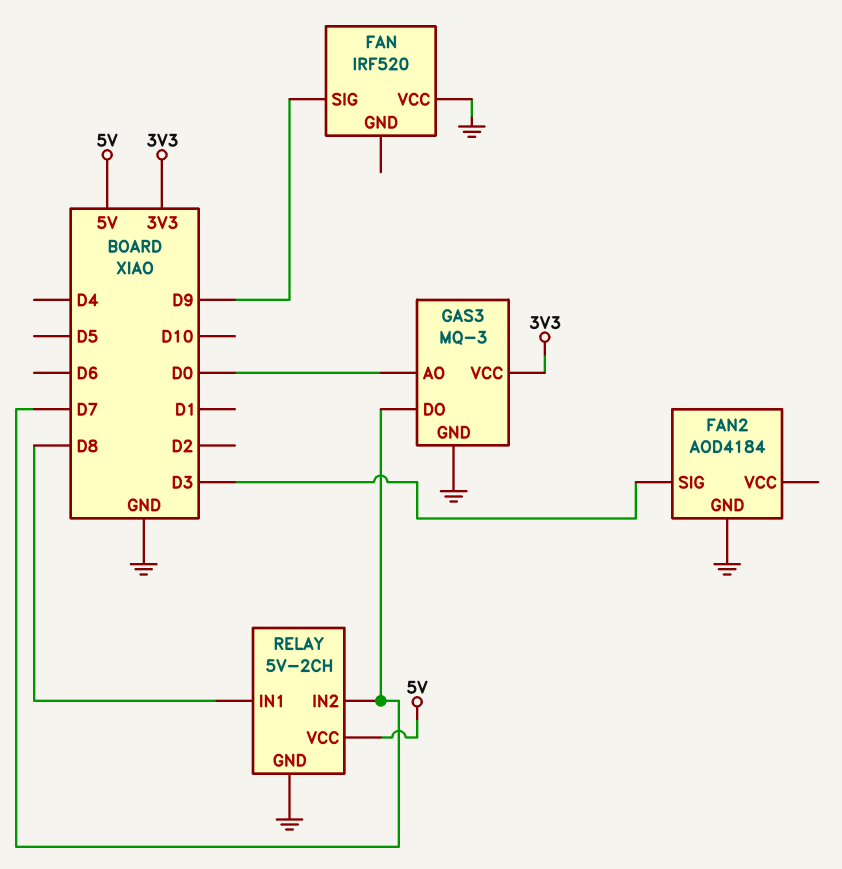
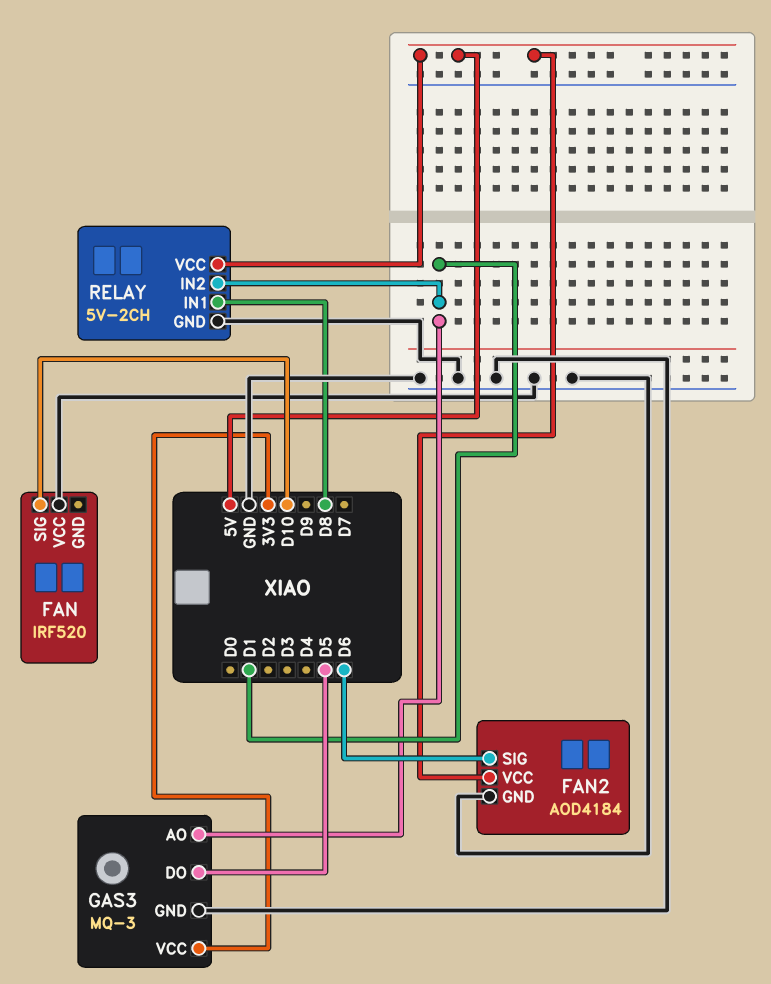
FAN pin SIG: D9 -> D10
FAN2 pin SIG: D3 -> D6
FAN2 pin VCC: none -> 5V
GAS3 pin AO: D0 -> D1
GAS3 pin DO: D7 -> D5
RELAY pin IN2: D7 -> D1

